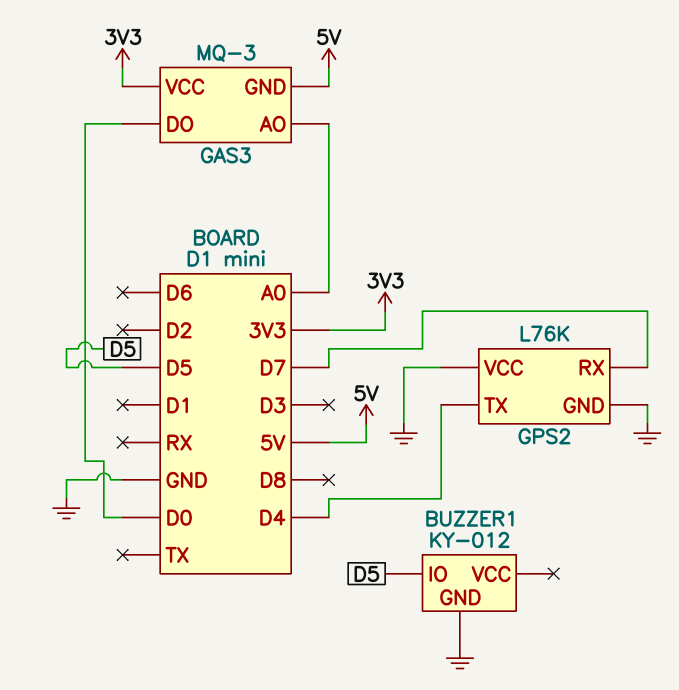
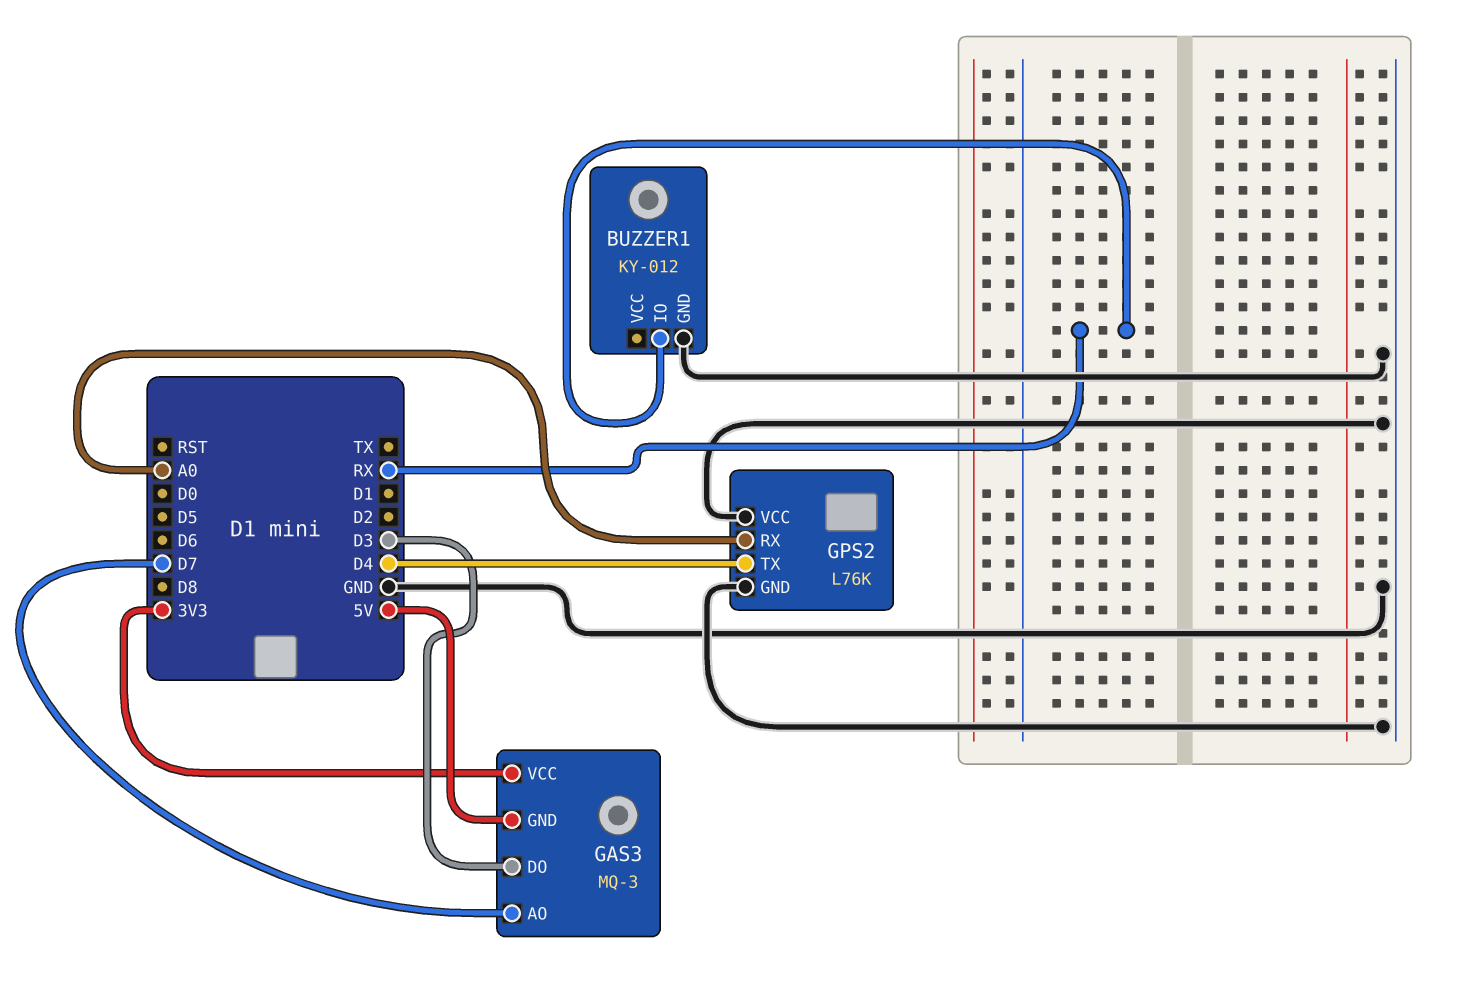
BUZZER1 pin IO: D5 -> RX
GAS3 pin AO: A0 -> D7
GAS3 pin DO: D0 -> D3
GPS2 pin RX: D7 -> A0

